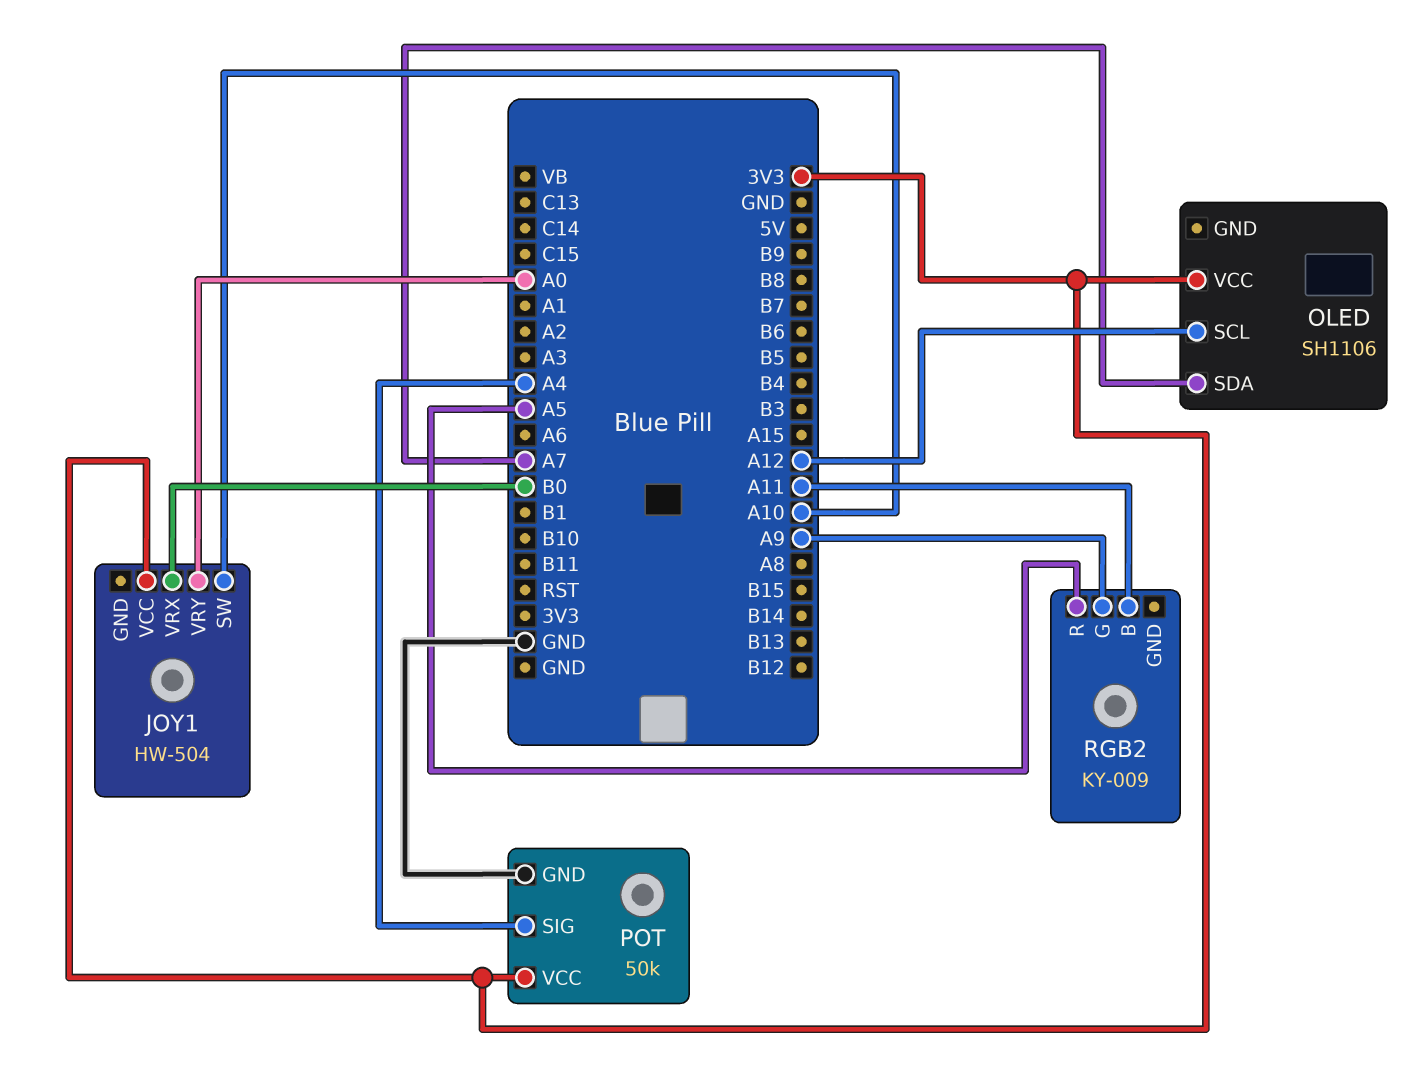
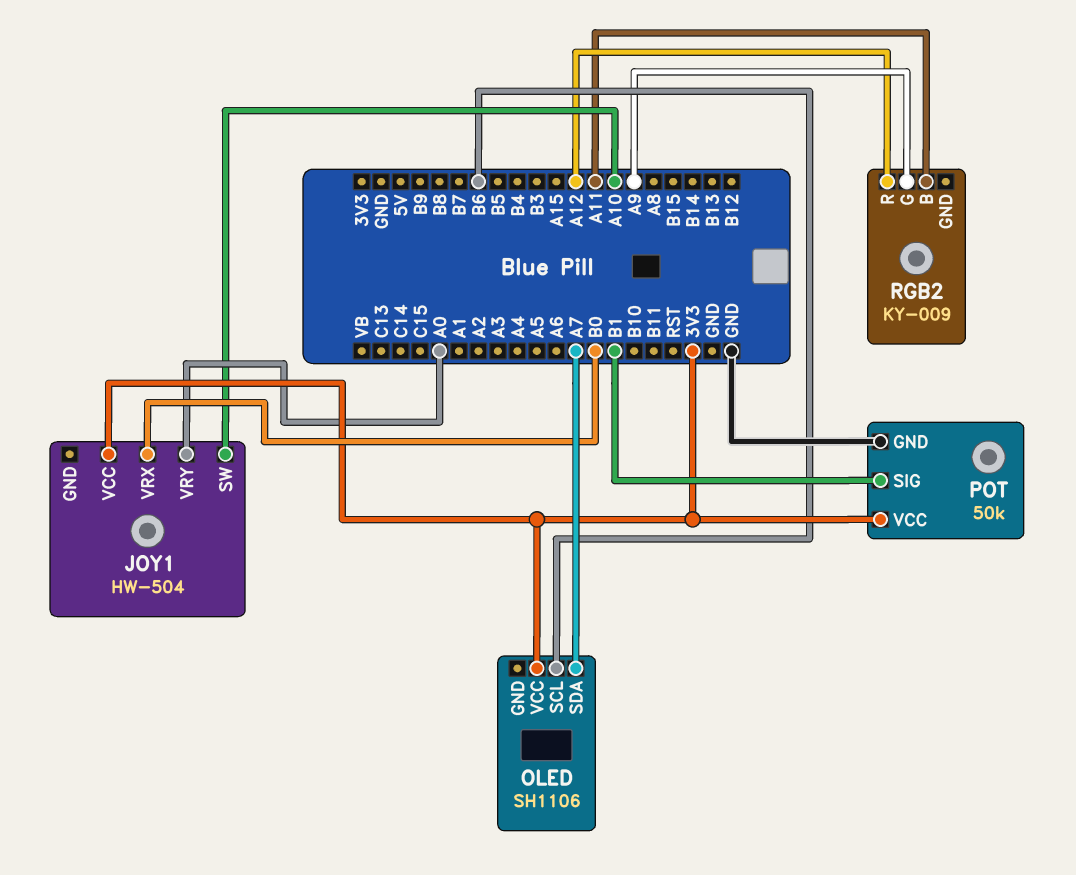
OLED pin SCL: A12 -> B6
POT pin SIG: A4 -> B1
RGB2 pin R: A5 -> A12

